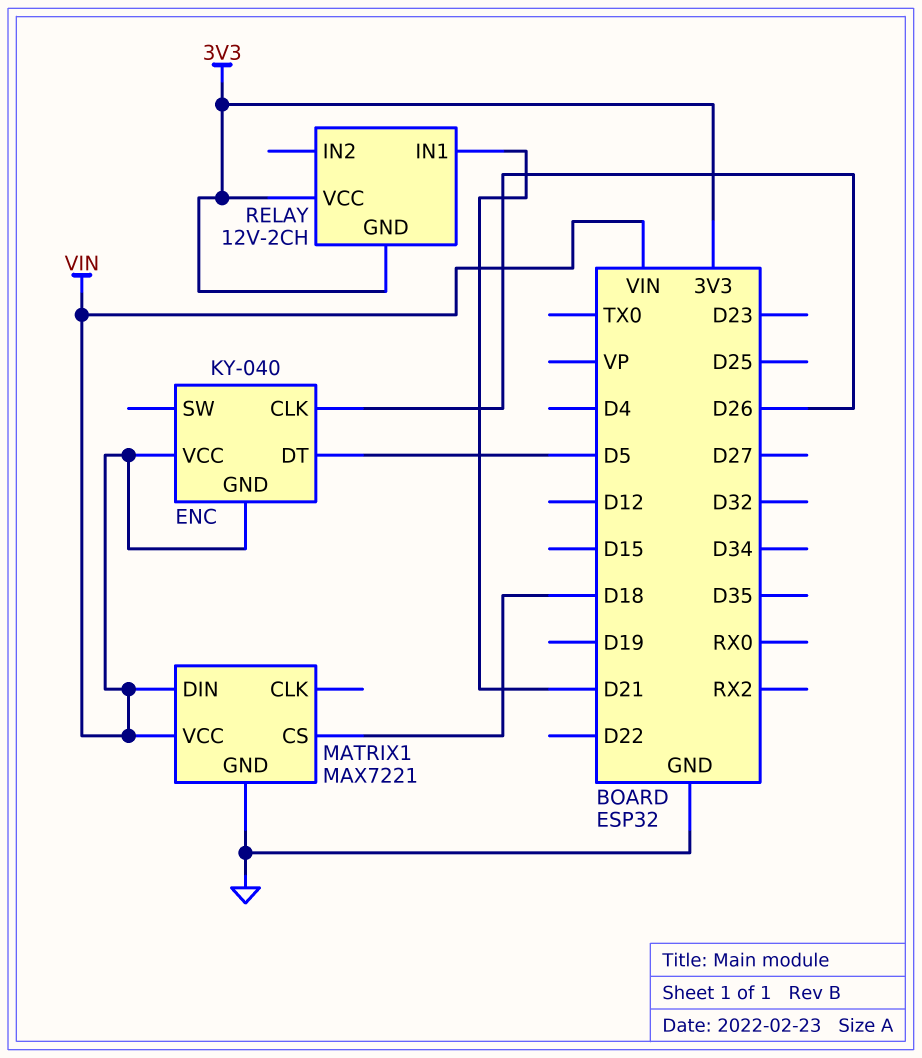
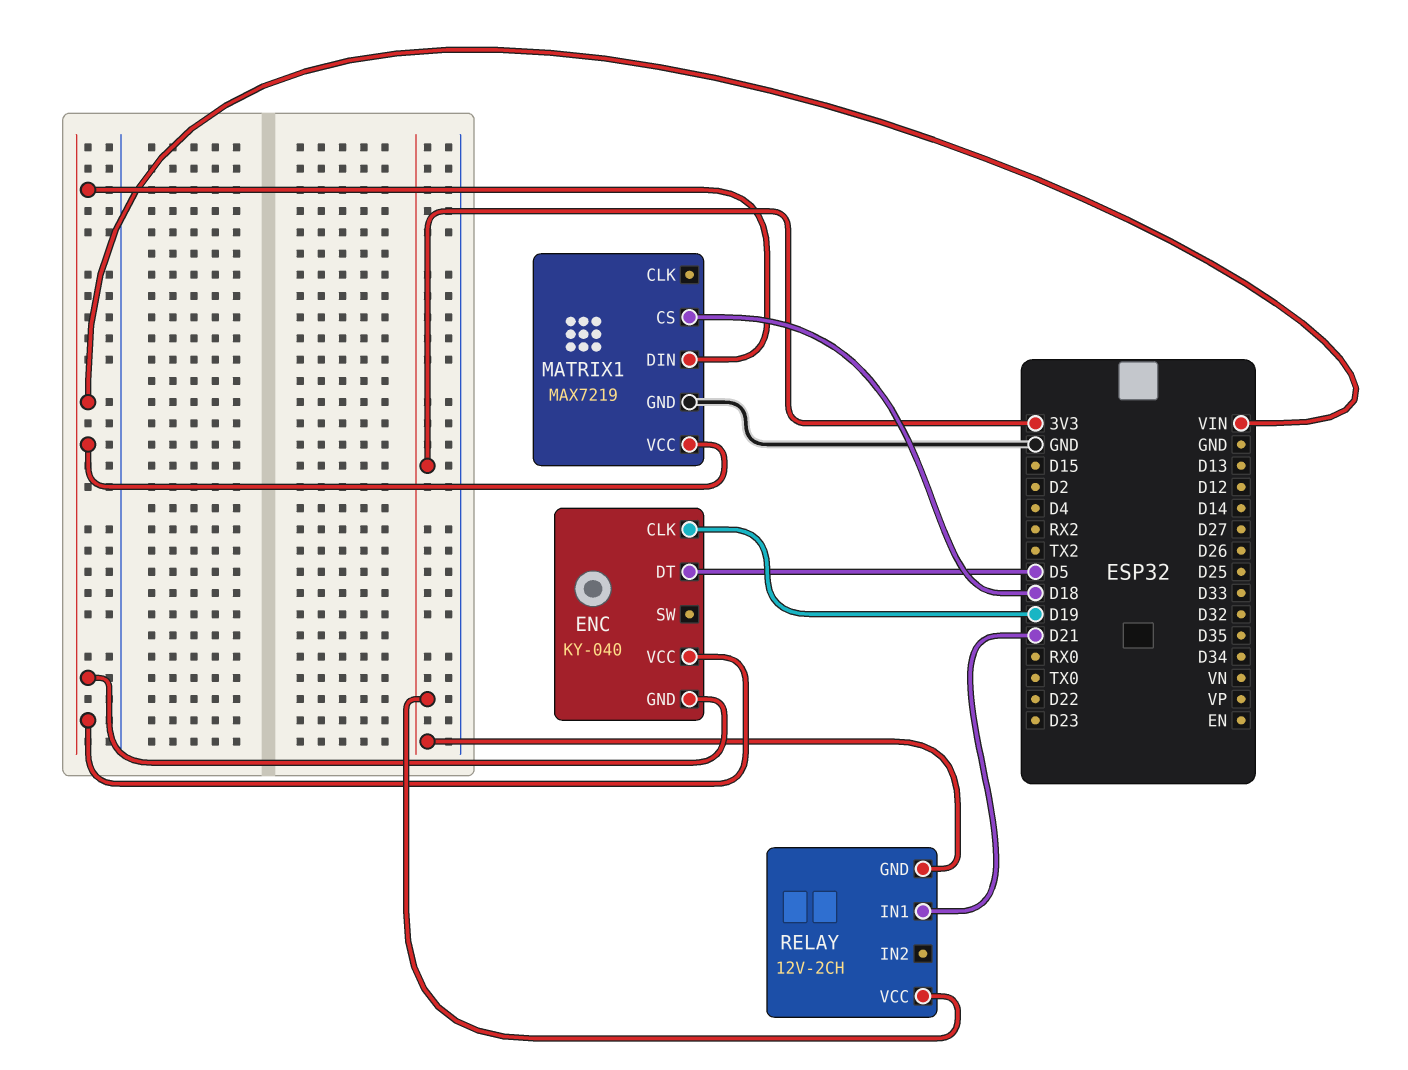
ENC pin CLK: D26 -> D19
MATRIX1: MAX7221 -> MAX7219

